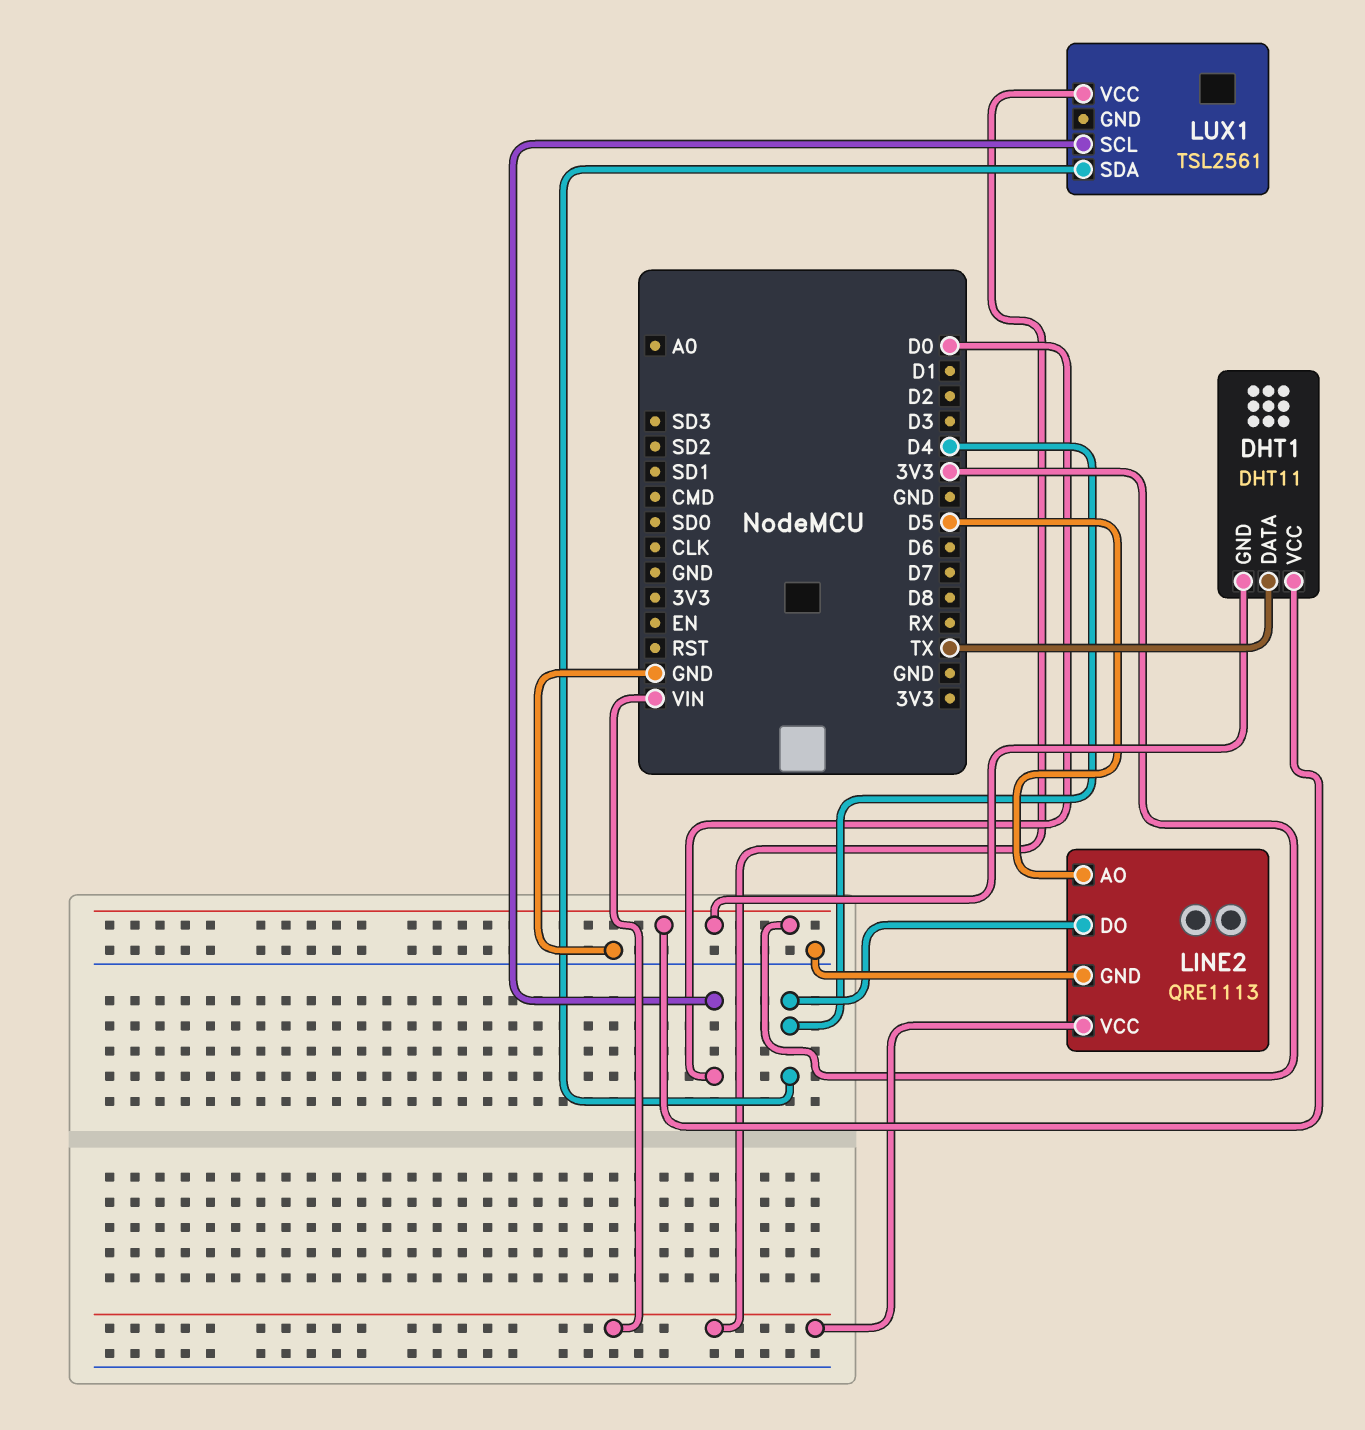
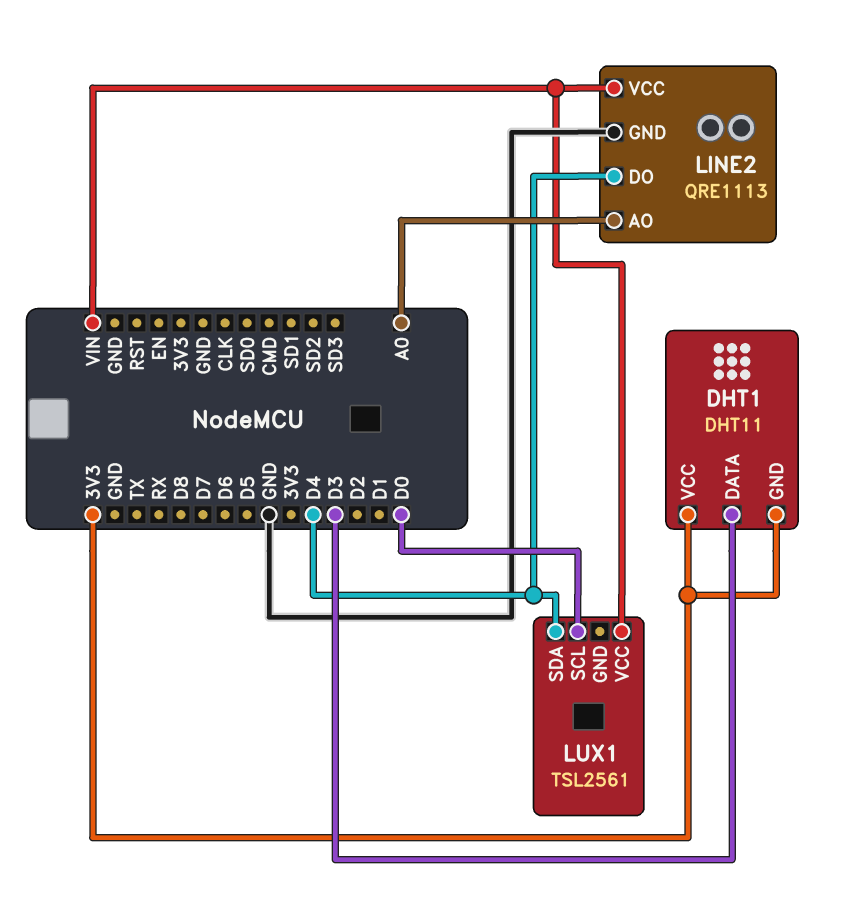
DHT1 pin DATA: TX -> D3
LINE2 pin AO: D5 -> A0

